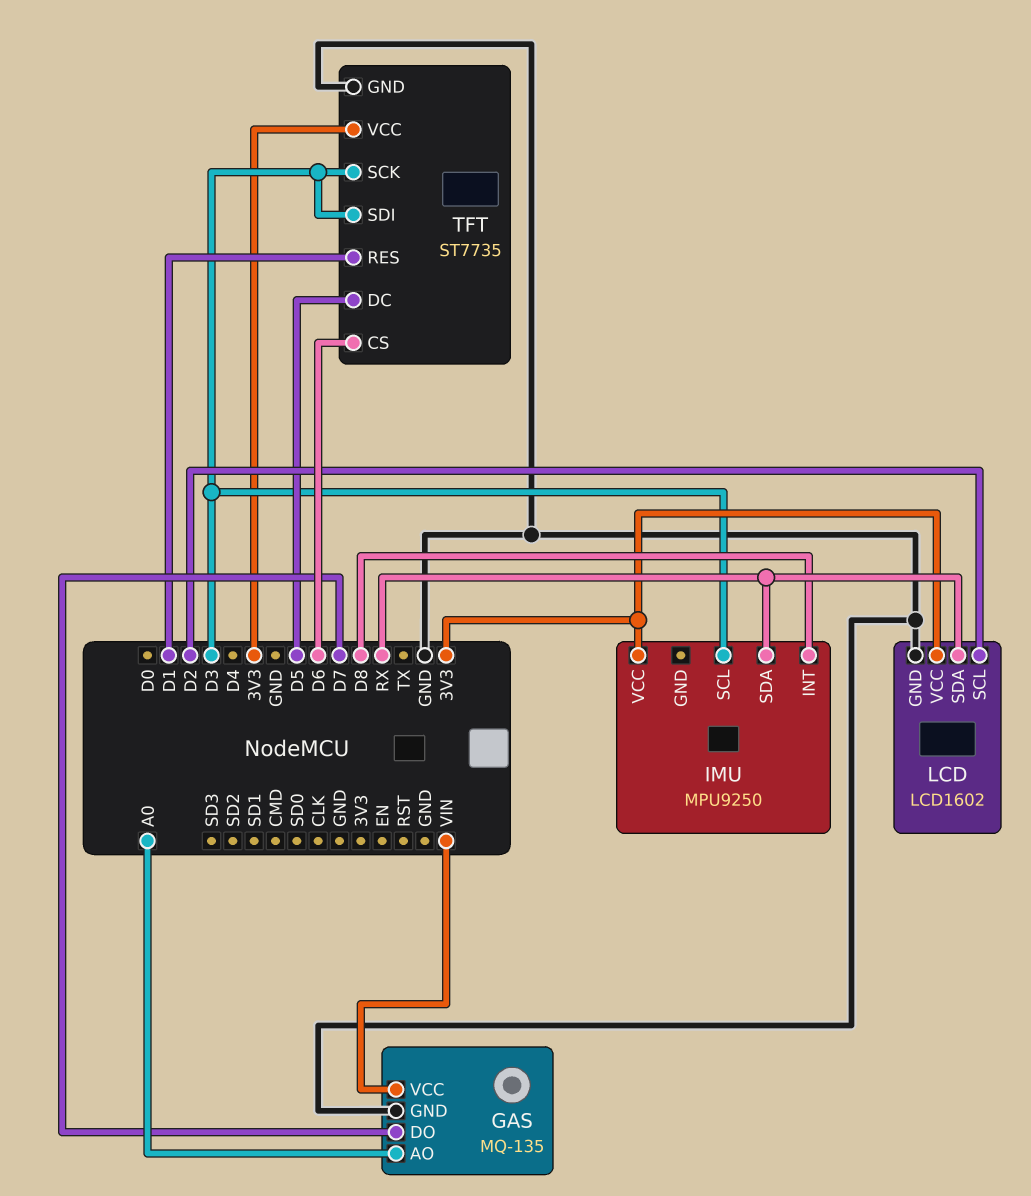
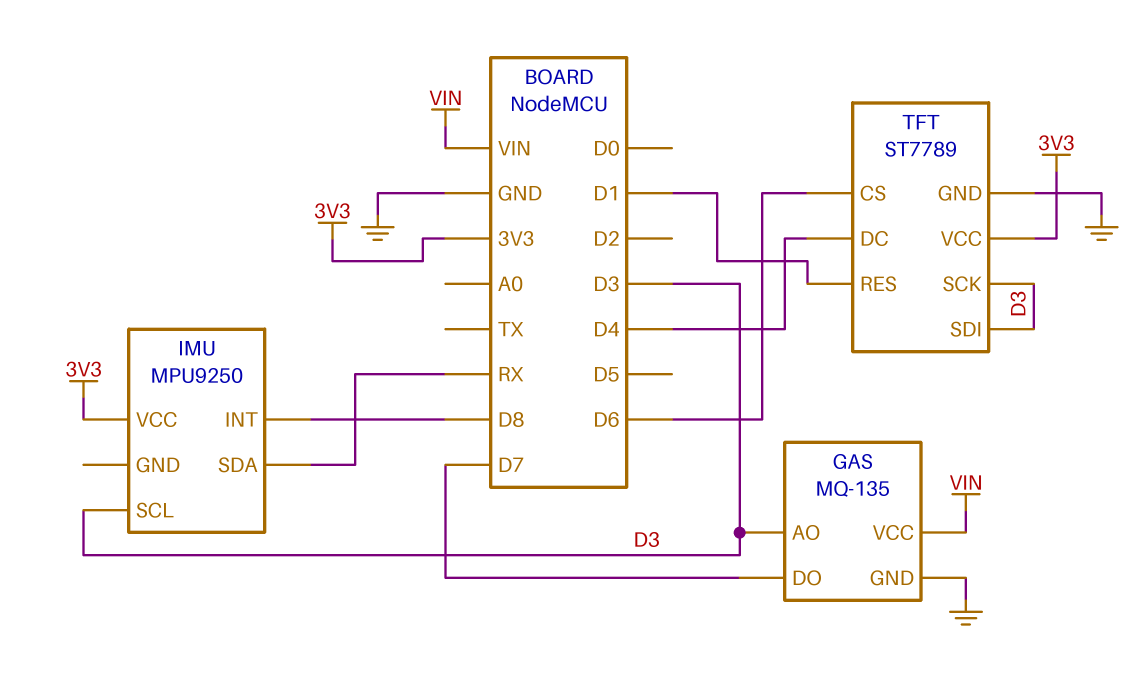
GAS pin AO: A0 -> D3
LCD: LCD1602 -> none
LCD pin GND: GND -> none
LCD pin SCL: D2 -> none
LCD pin SDA: RX -> none
LCD pin VCC: 3V3 -> none
TFT: ST7735 -> ST7789
TFT pin DC: D5 -> D4

